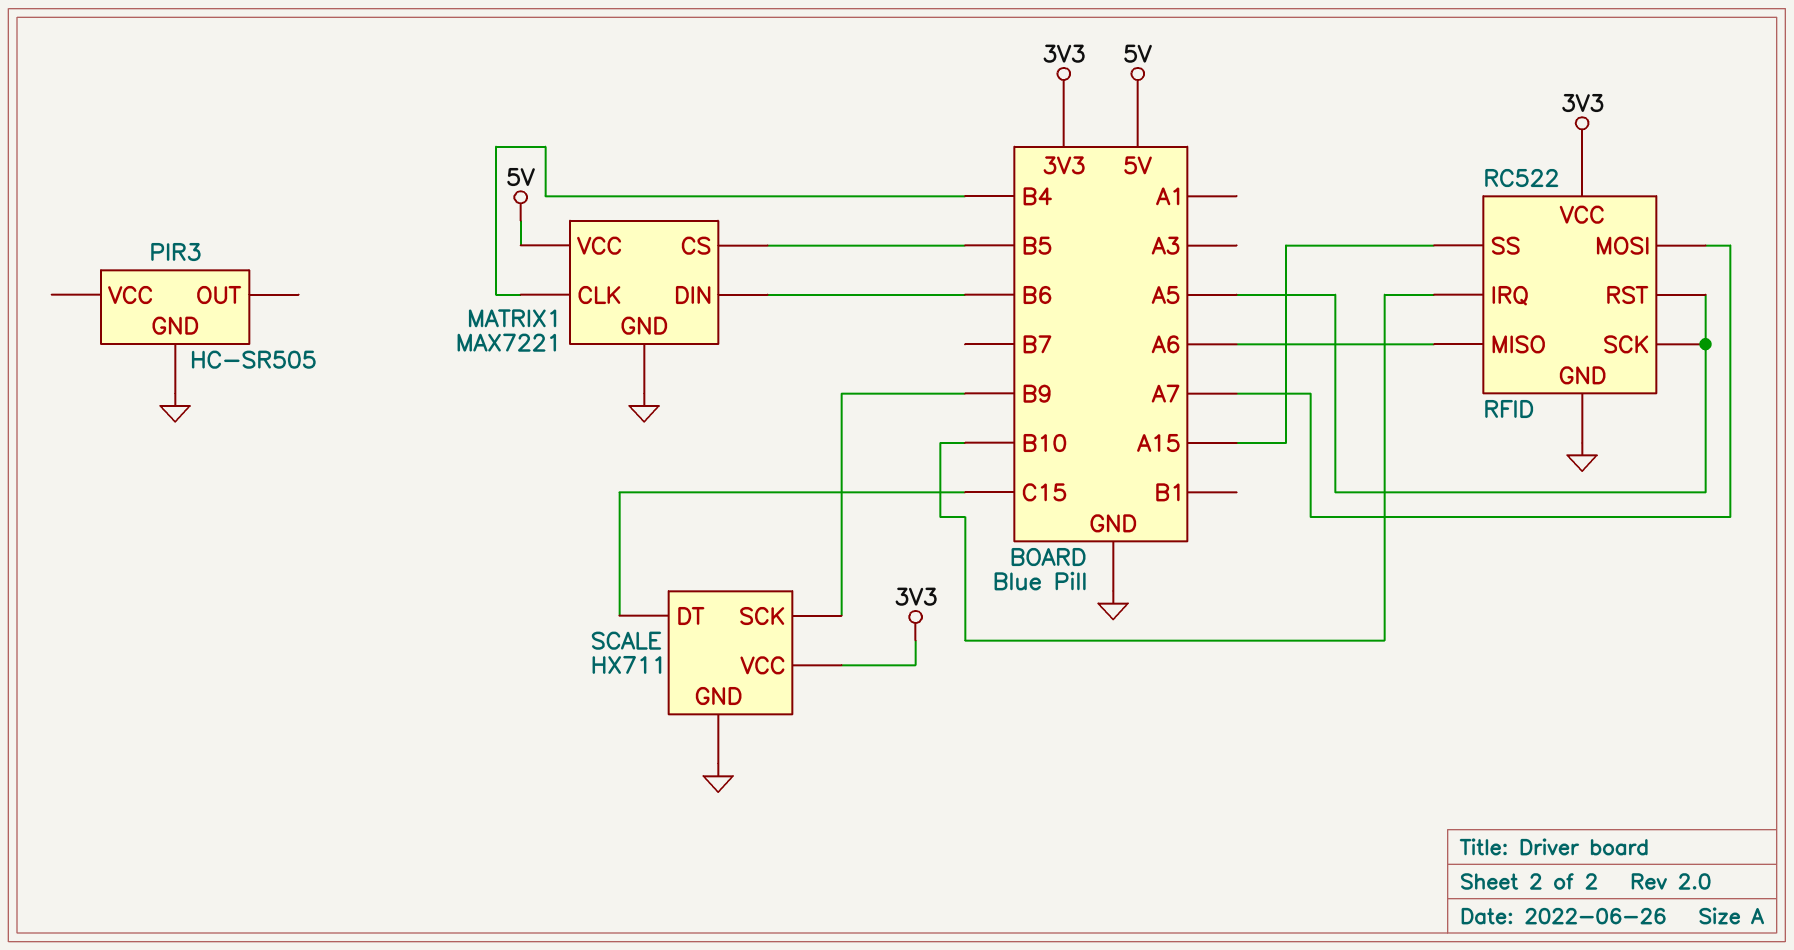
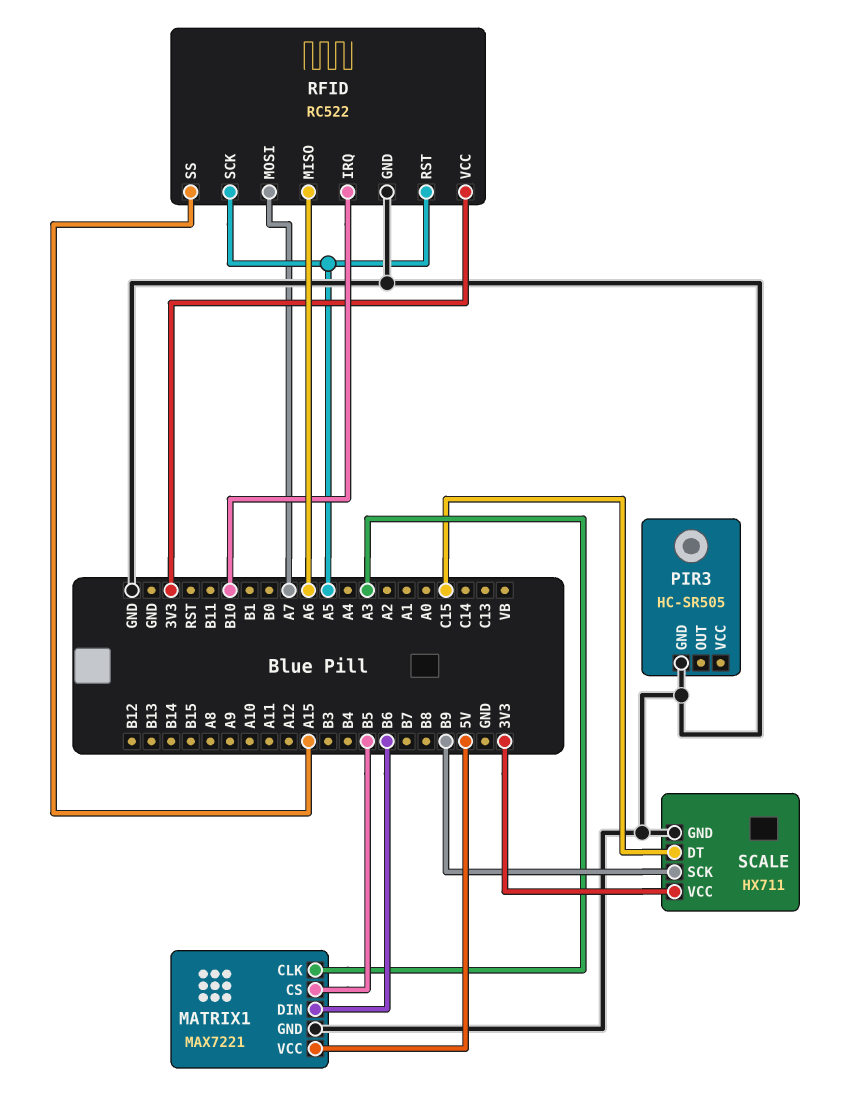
MATRIX1 pin CLK: B4 -> A3

